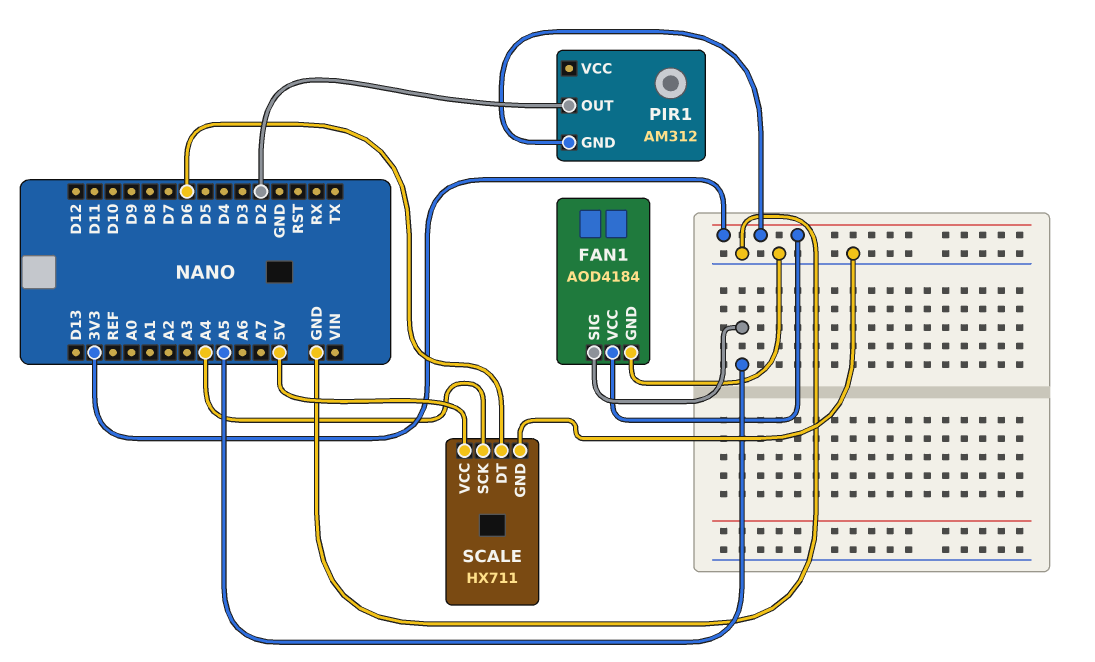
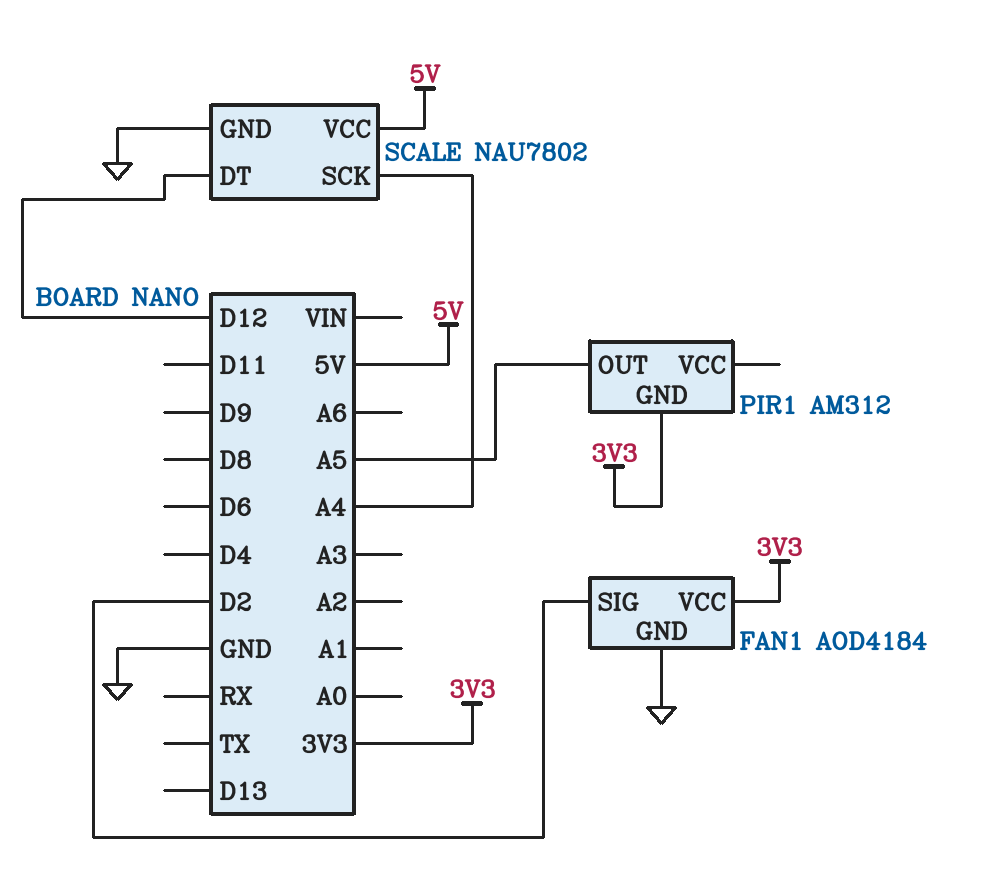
FAN1 pin SIG: A5 -> D2
PIR1 pin OUT: D2 -> A5
SCALE: HX711 -> NAU7802
SCALE pin DT: D6 -> D12

